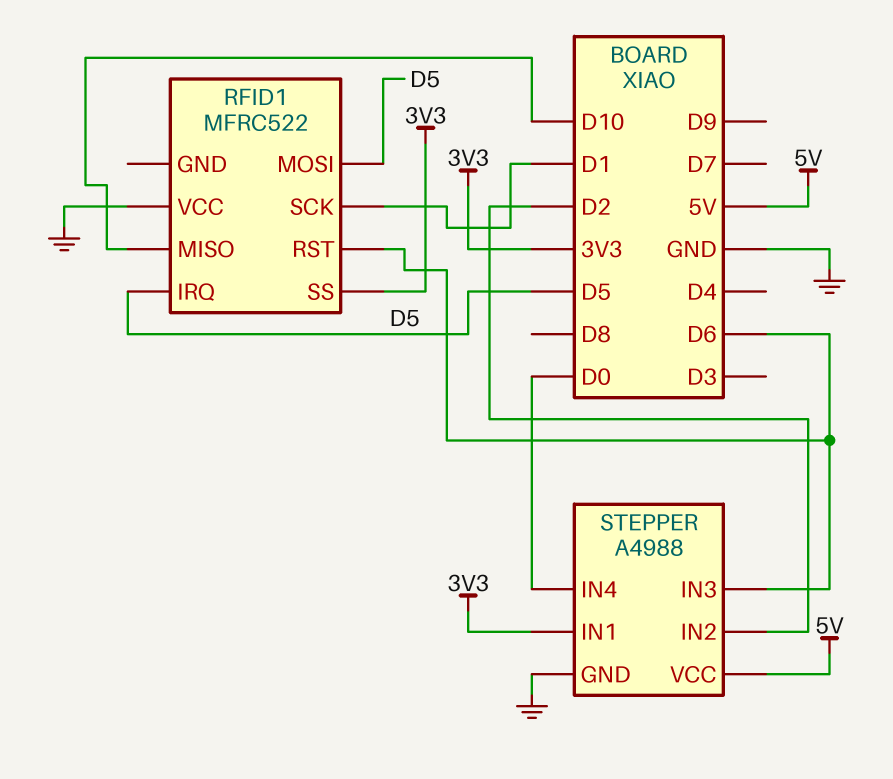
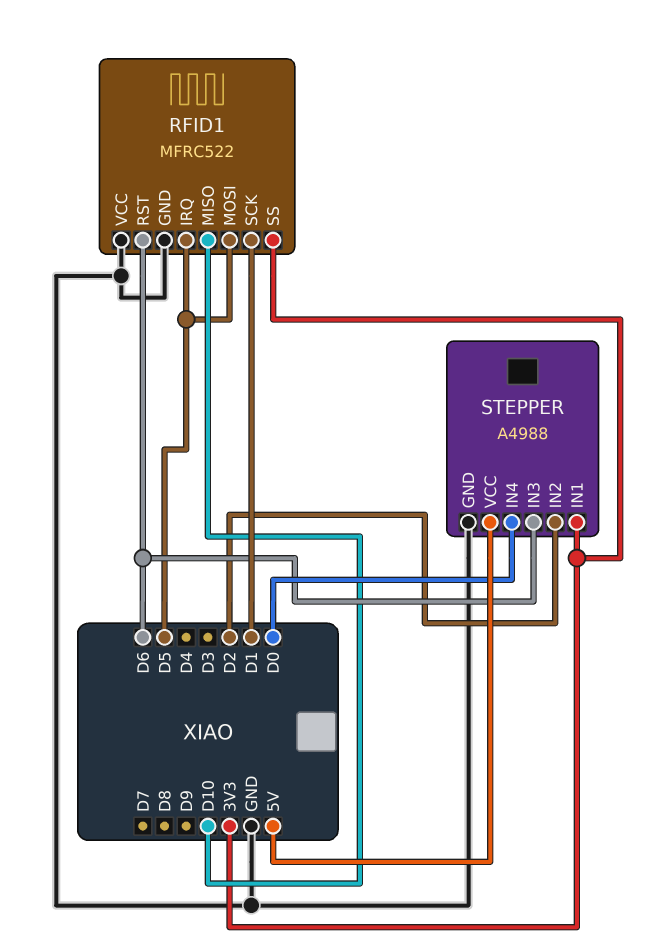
RFID1 pin GND: none -> GND

